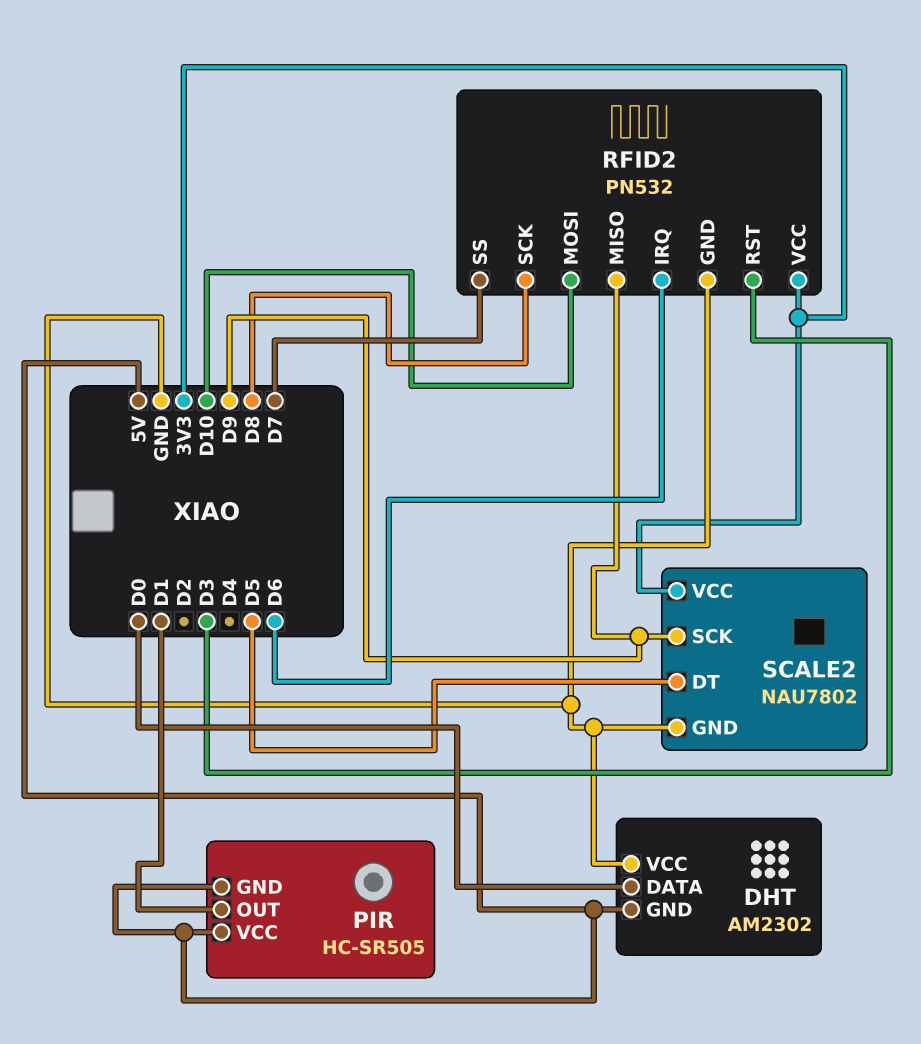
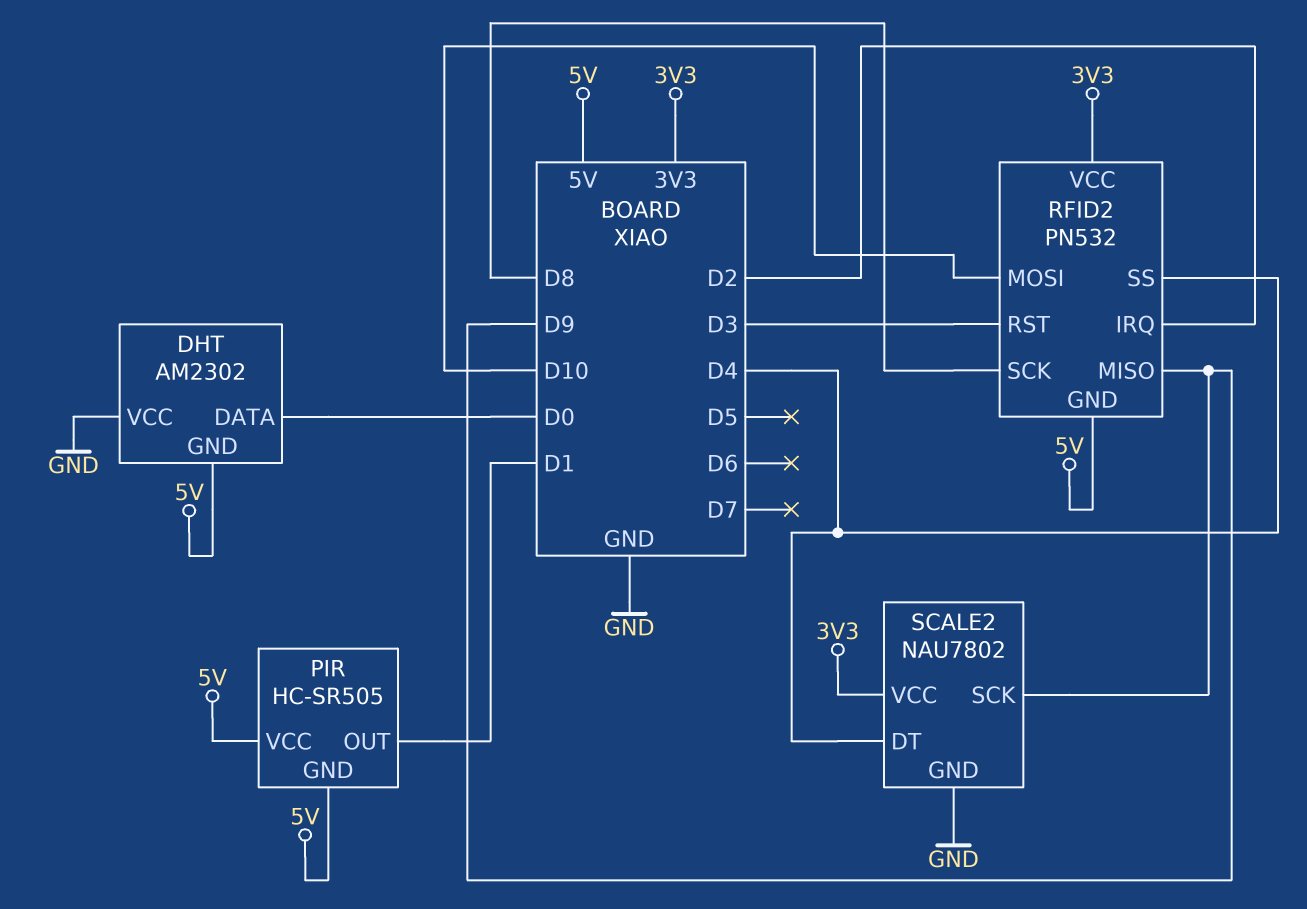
RFID2 pin GND: GND -> 5V
RFID2 pin IRQ: D6 -> D2
RFID2 pin SS: D7 -> D4
SCALE2 pin DT: D5 -> D4

